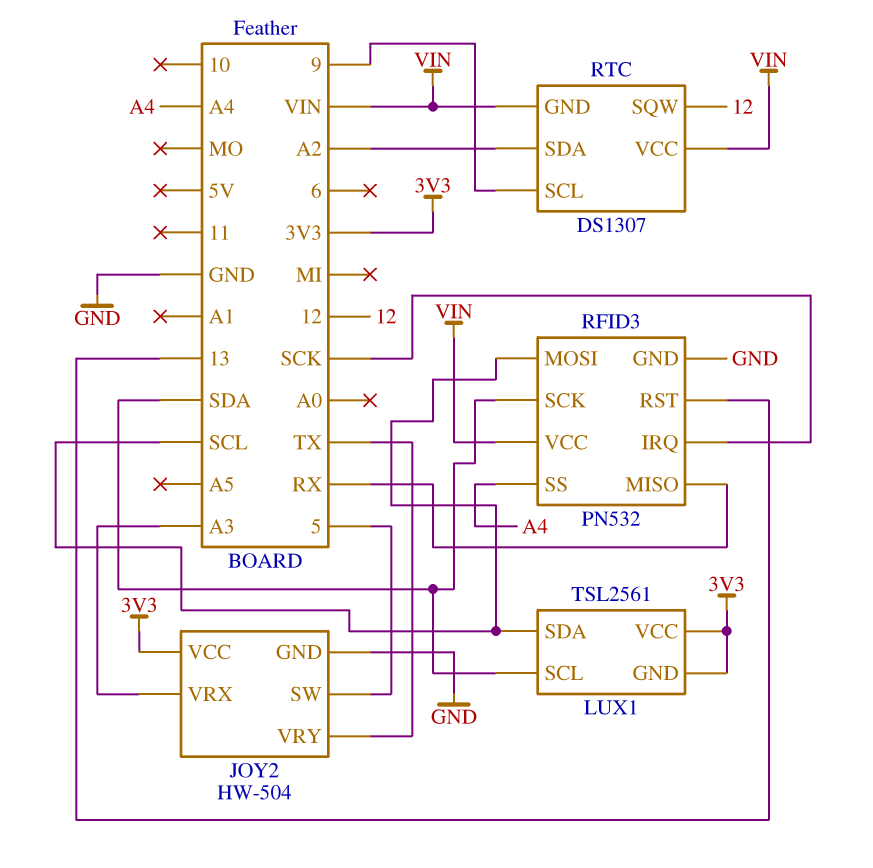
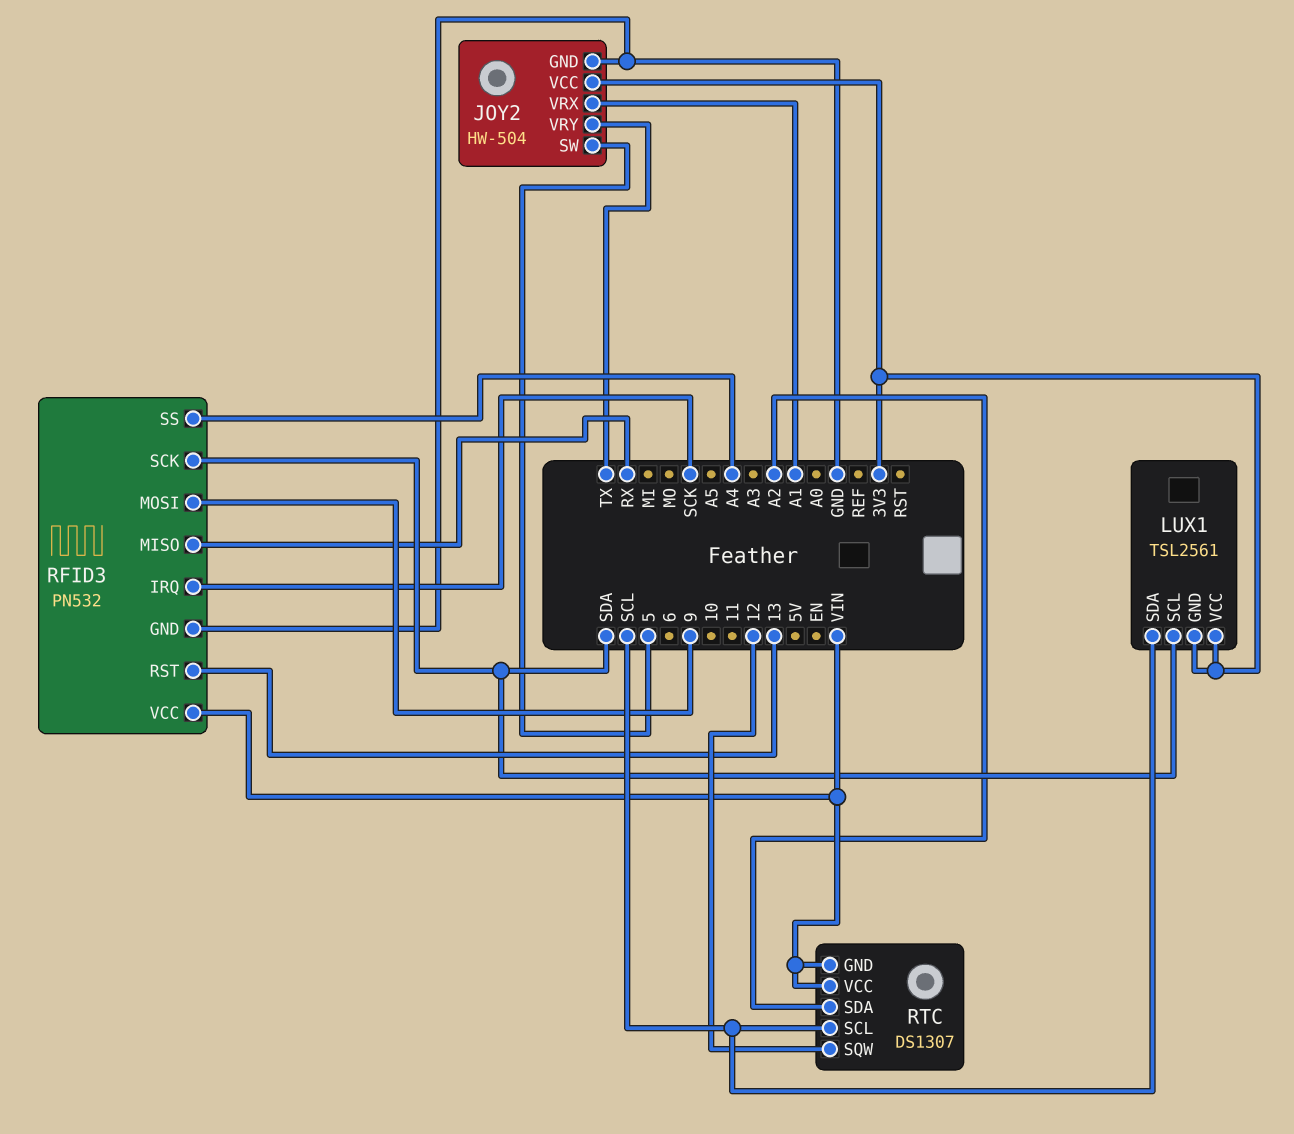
JOY2 pin VRX: A3 -> A1
RFID3 pin MOSI: SCL -> 9
RTC pin SCL: 9 -> SCL

